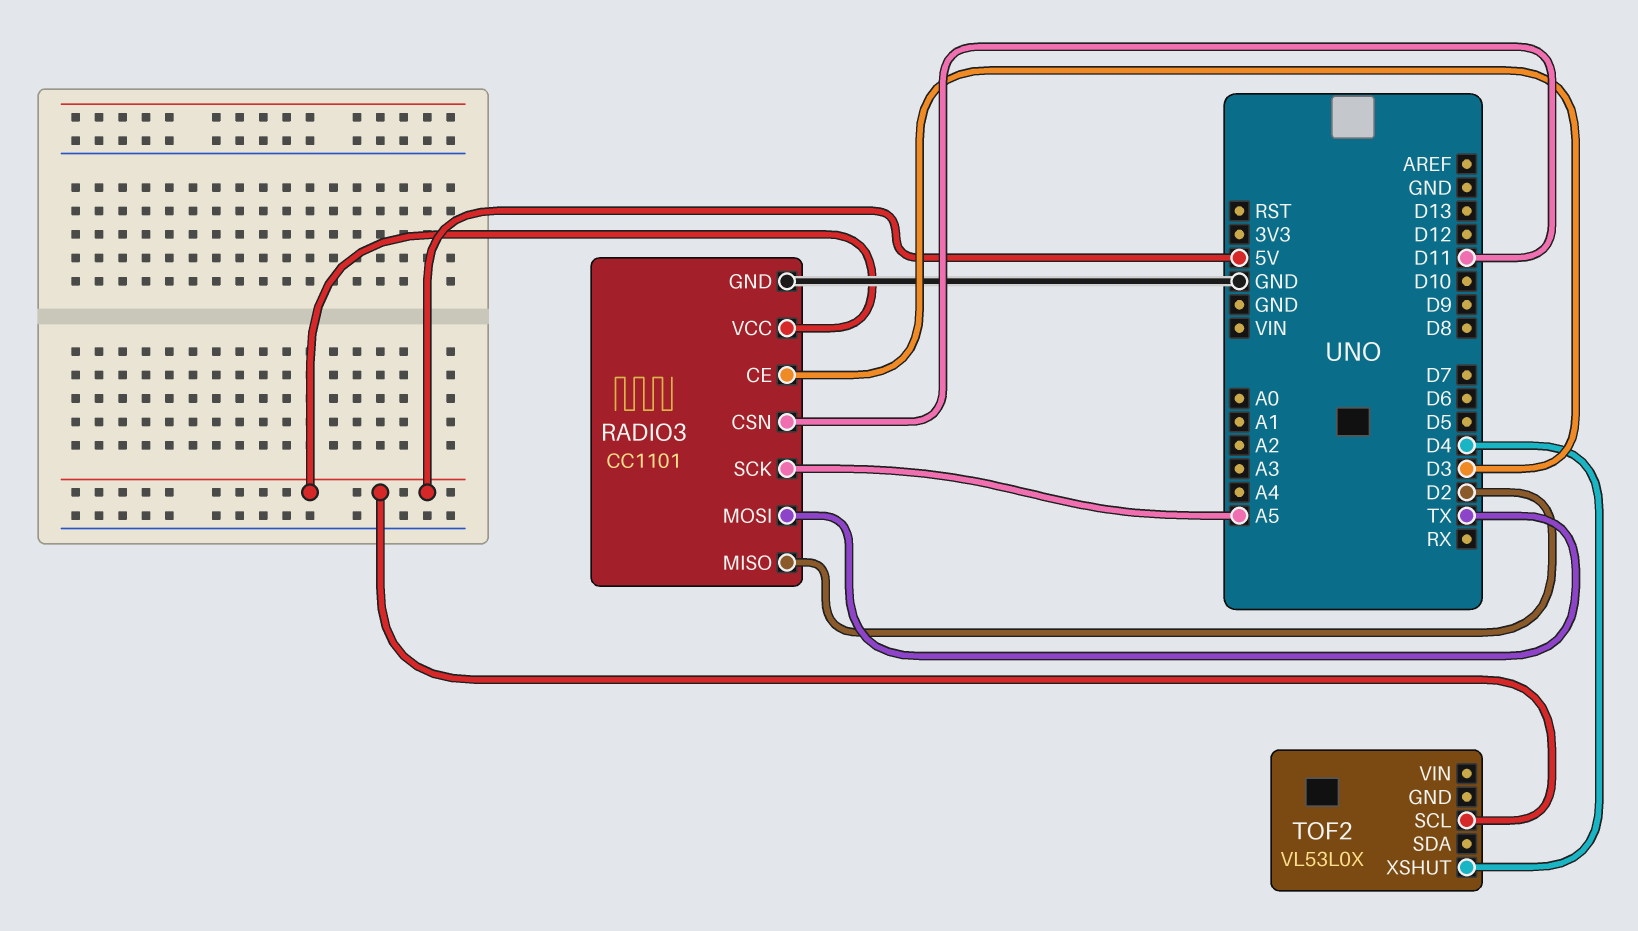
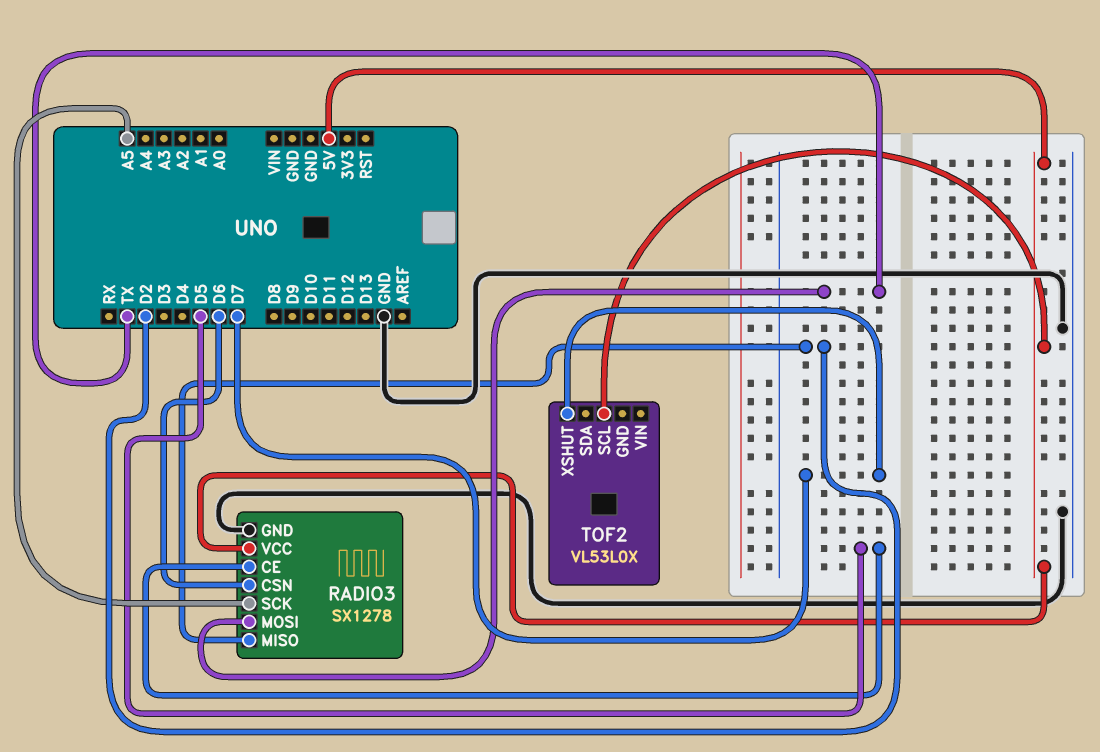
RADIO3: CC1101 -> SX1278
RADIO3 pin CE: D3 -> D5
RADIO3 pin CSN: D11 -> D6
TOF2 pin XSHUT: D4 -> D7

